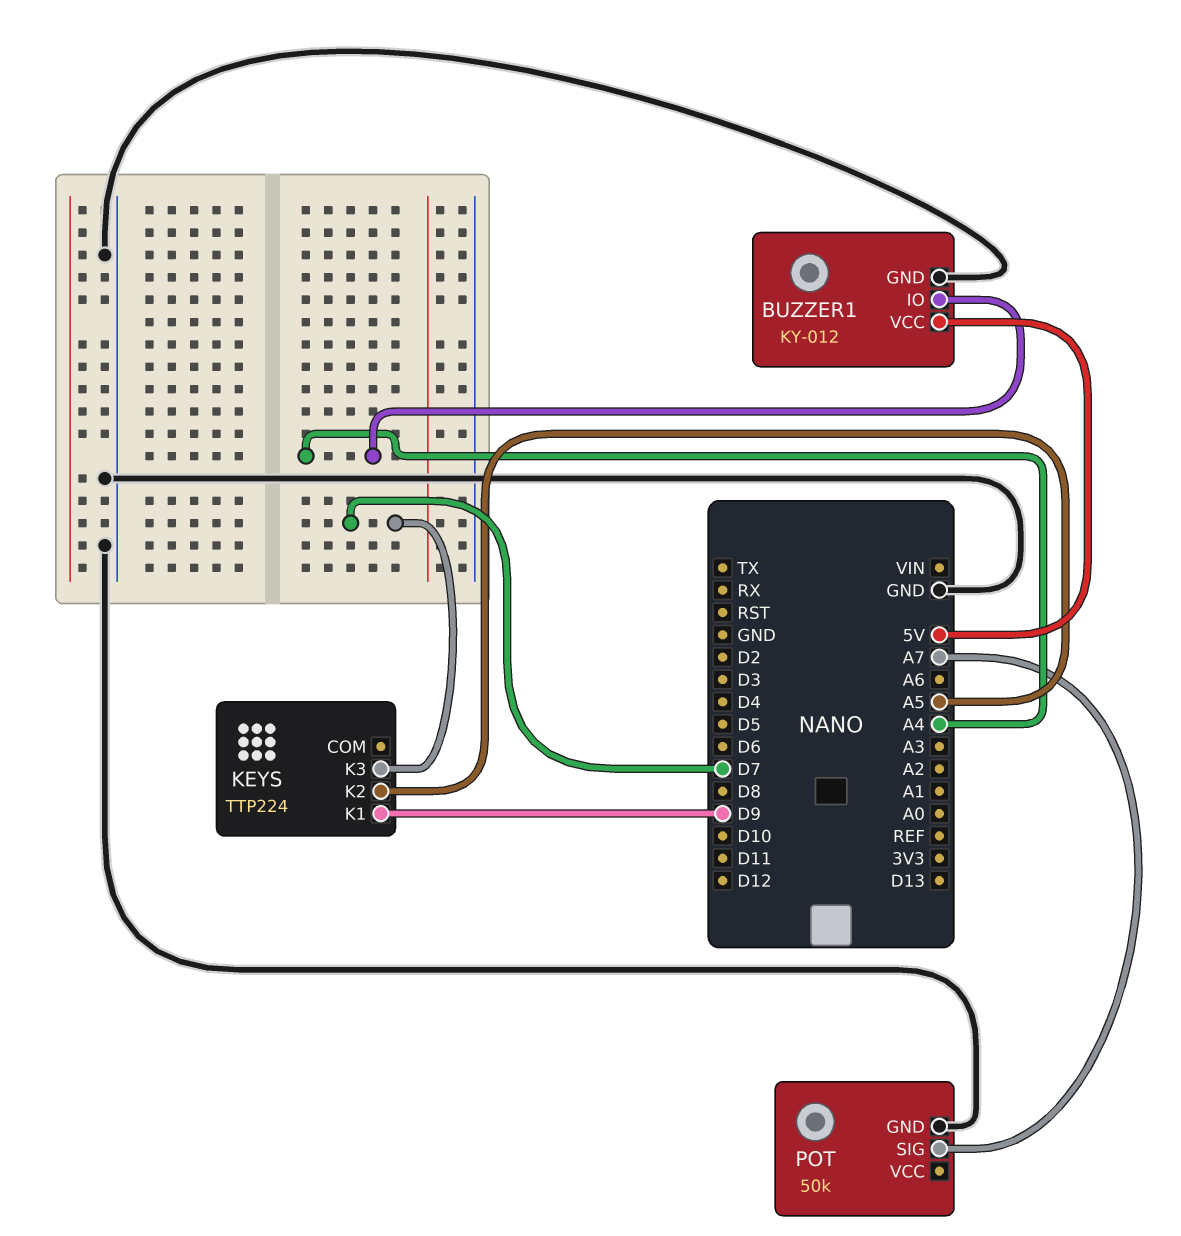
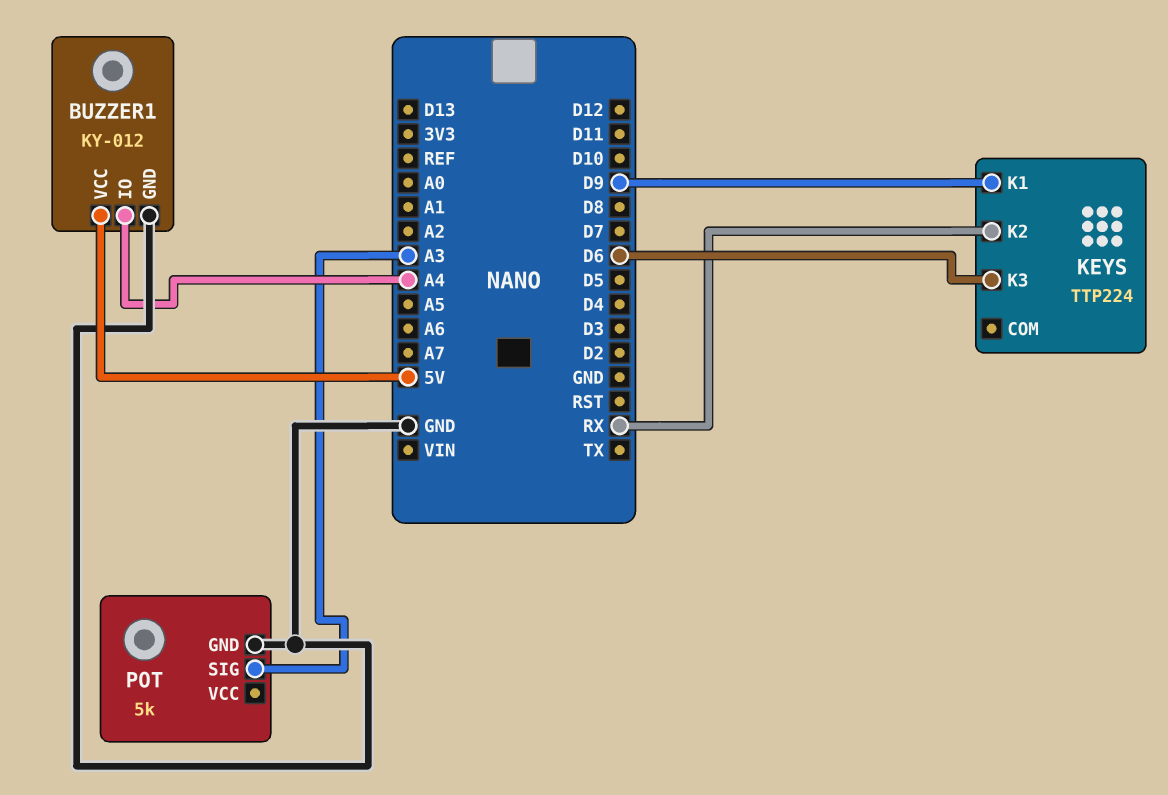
KEYS pin K2: A5 -> RX
KEYS pin K3: D7 -> D6
POT: 50k -> 5k
POT pin SIG: A7 -> A3

